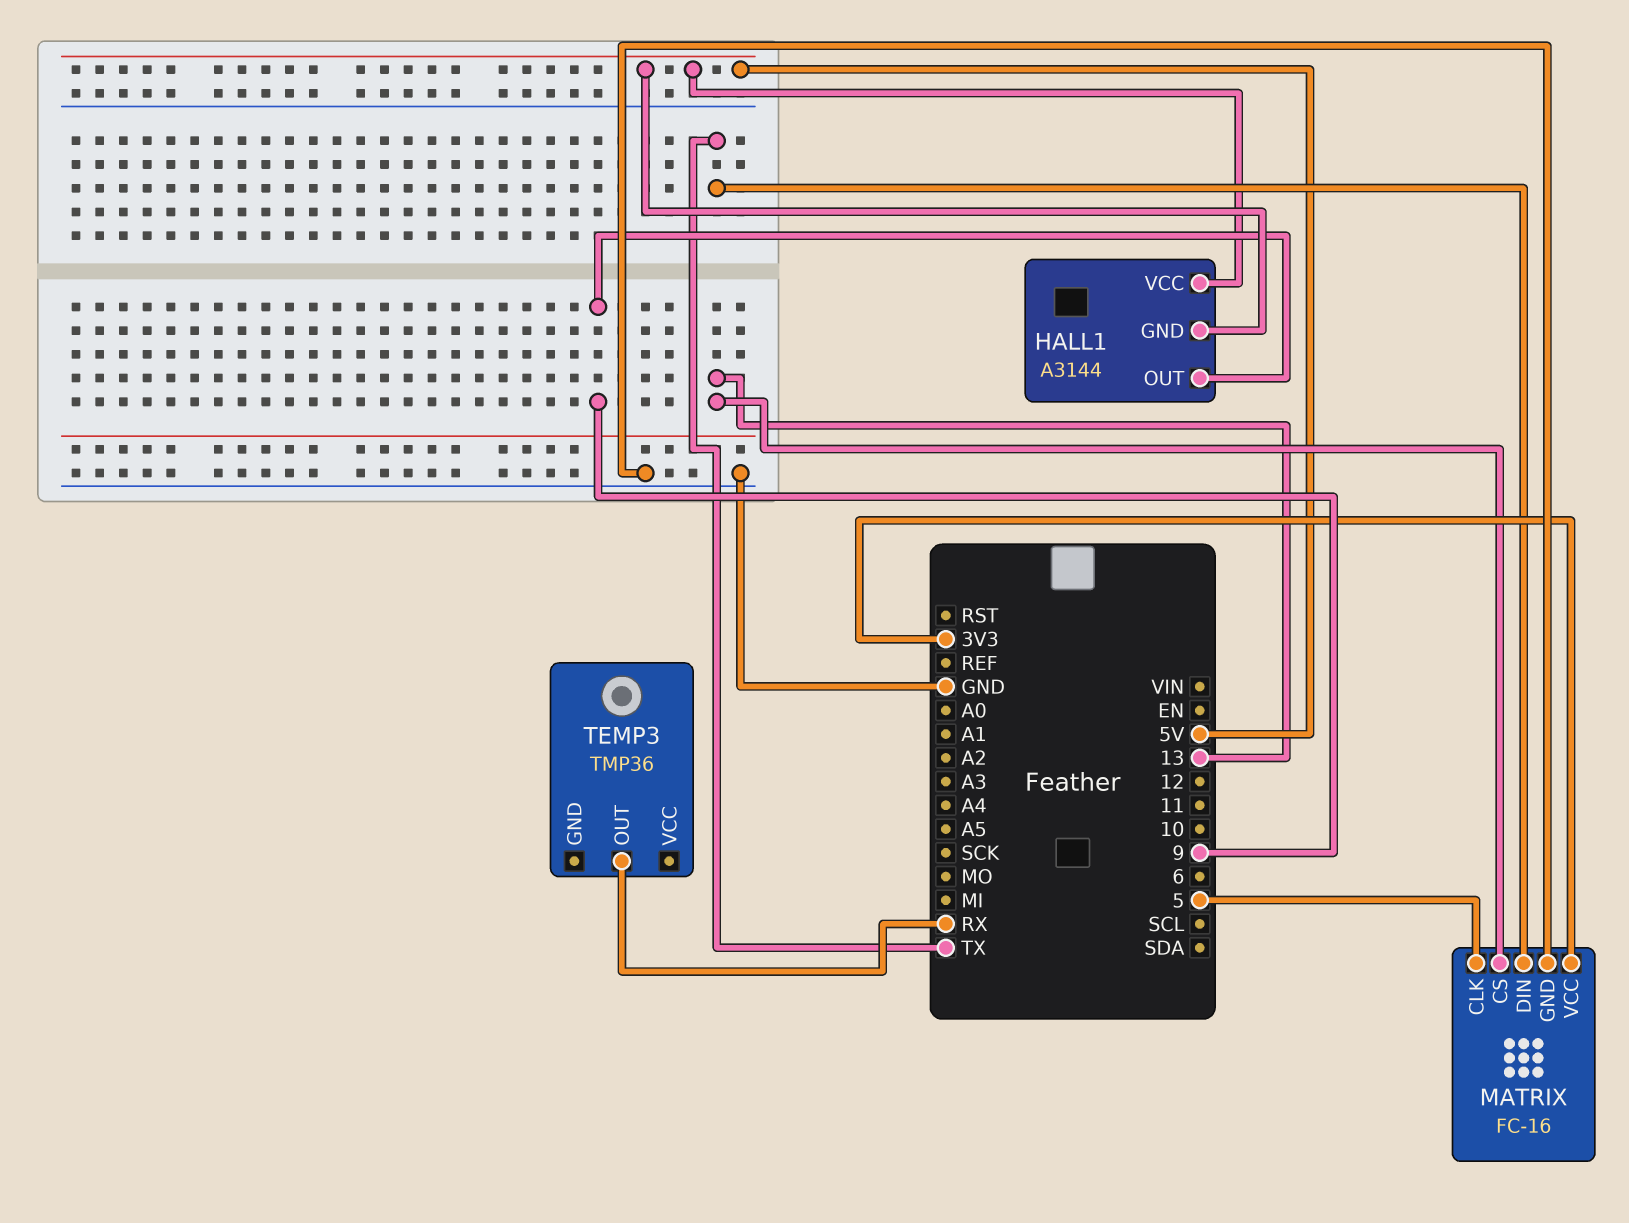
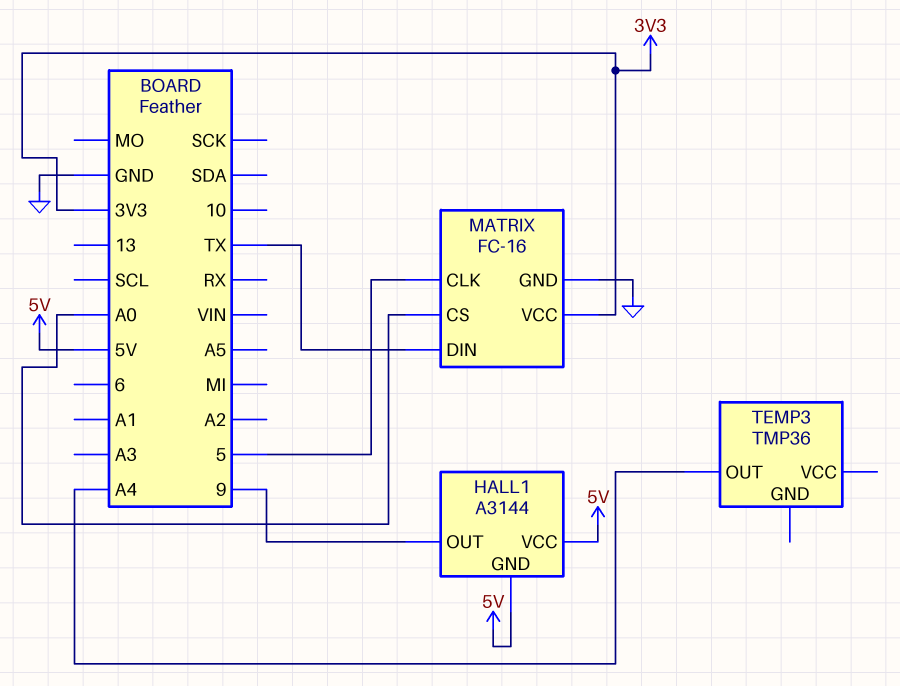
MATRIX pin CS: 13 -> A0
TEMP3 pin OUT: RX -> A4

